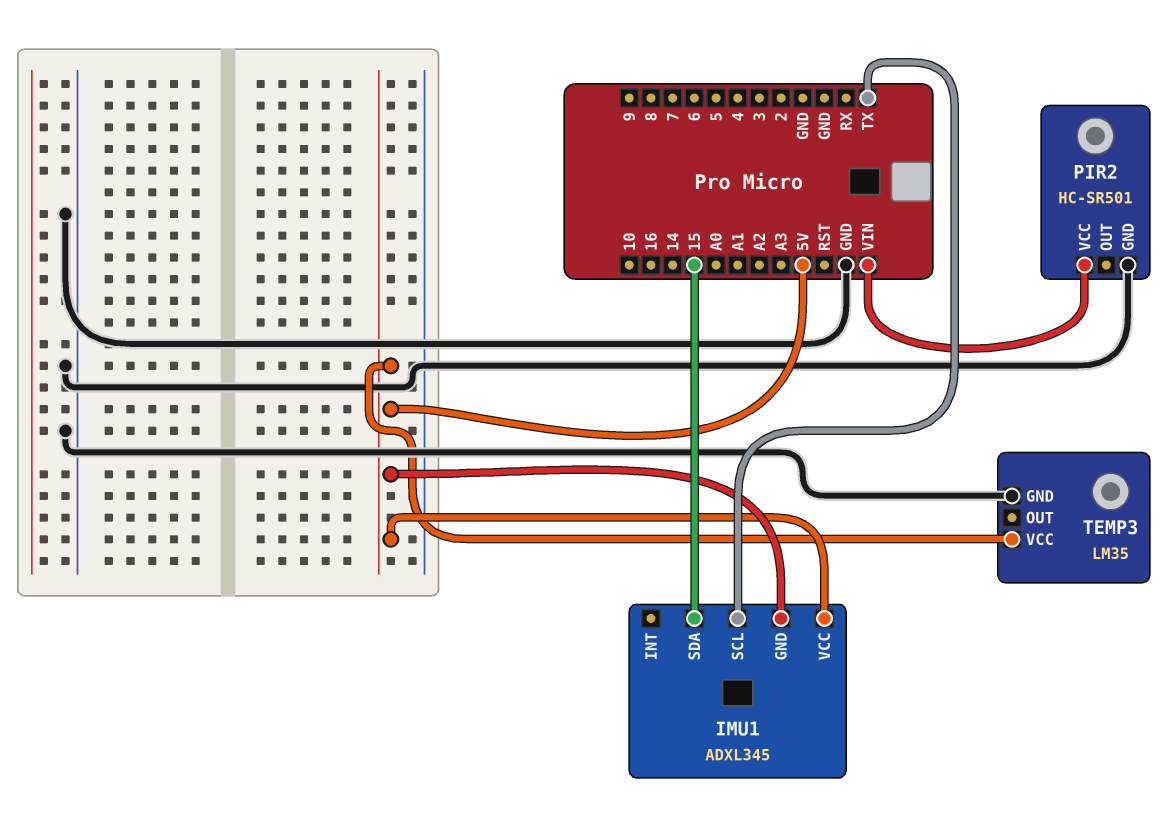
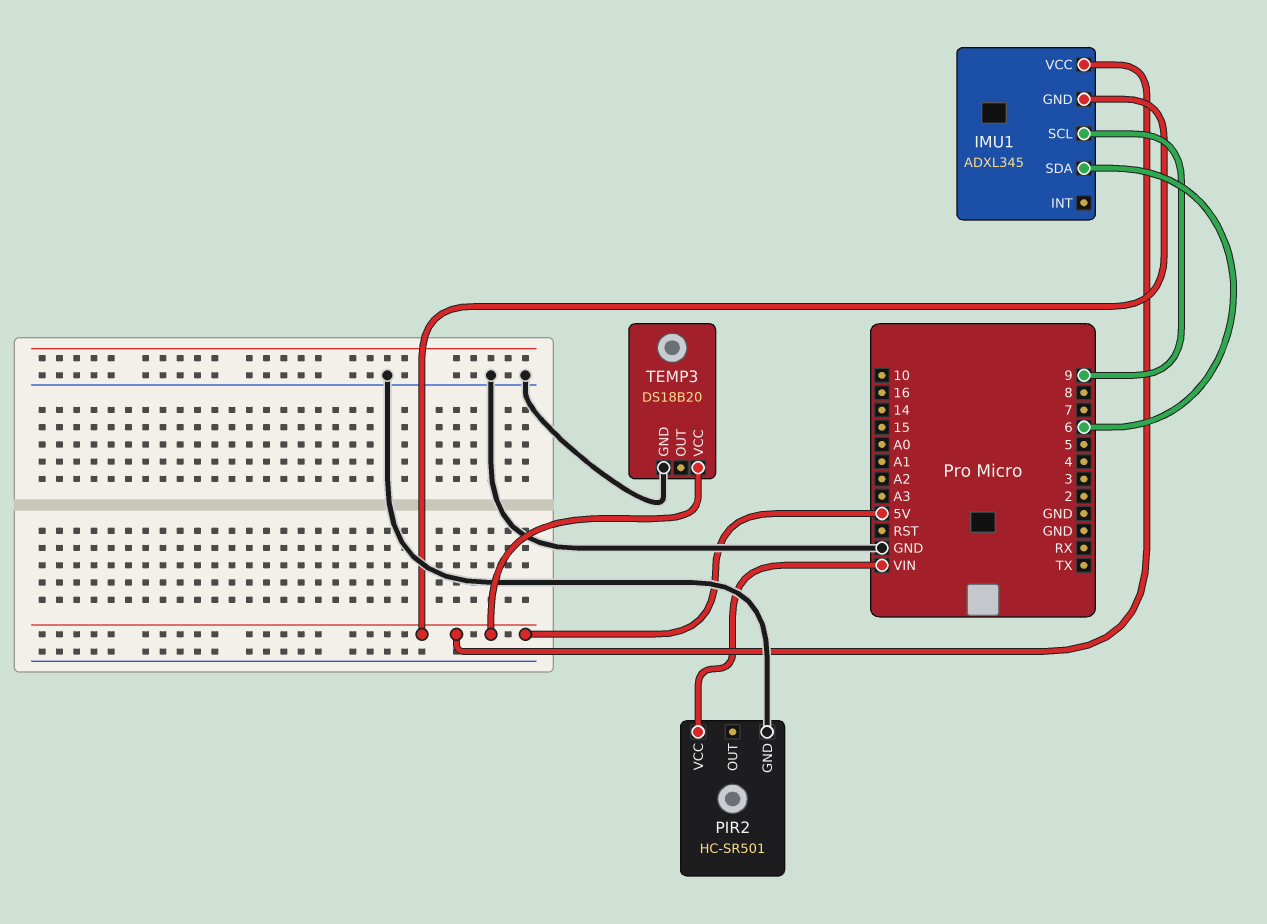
IMU1 pin SCL: TX -> 9
IMU1 pin SDA: 15 -> 6
TEMP3: LM35 -> DS18B20

